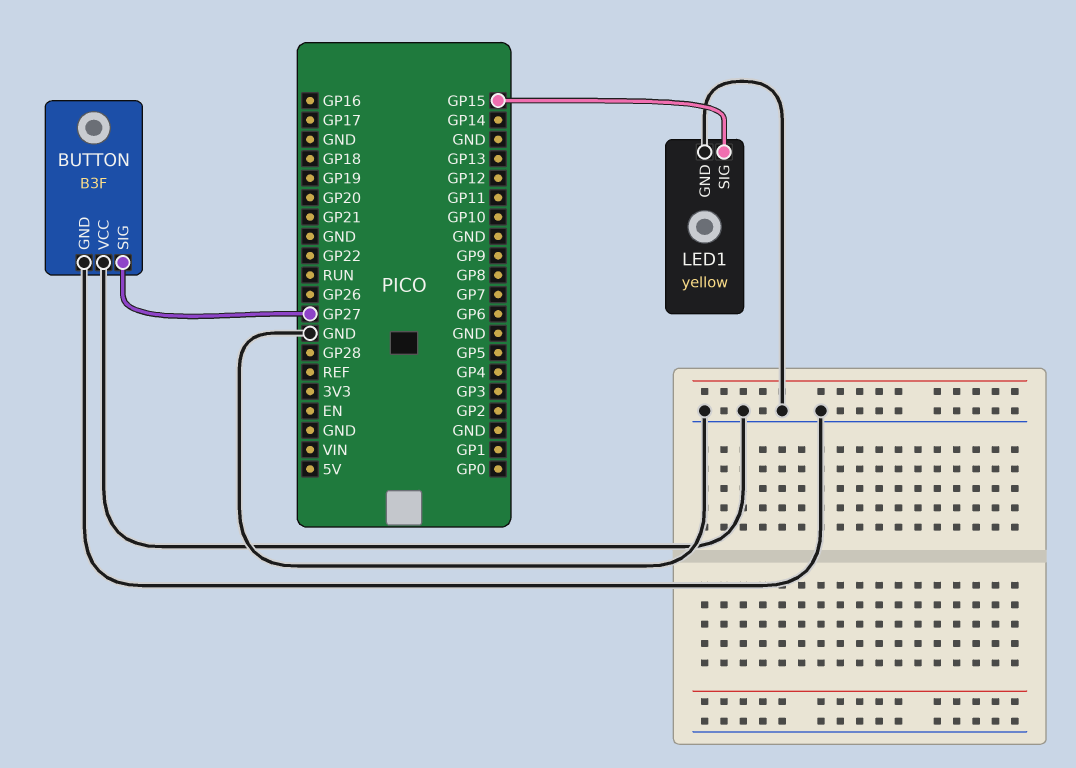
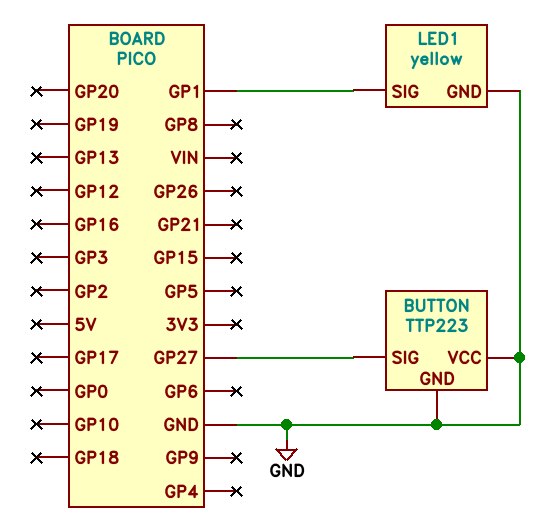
BUTTON: B3F -> TTP223
LED1 pin SIG: GP15 -> GP1

